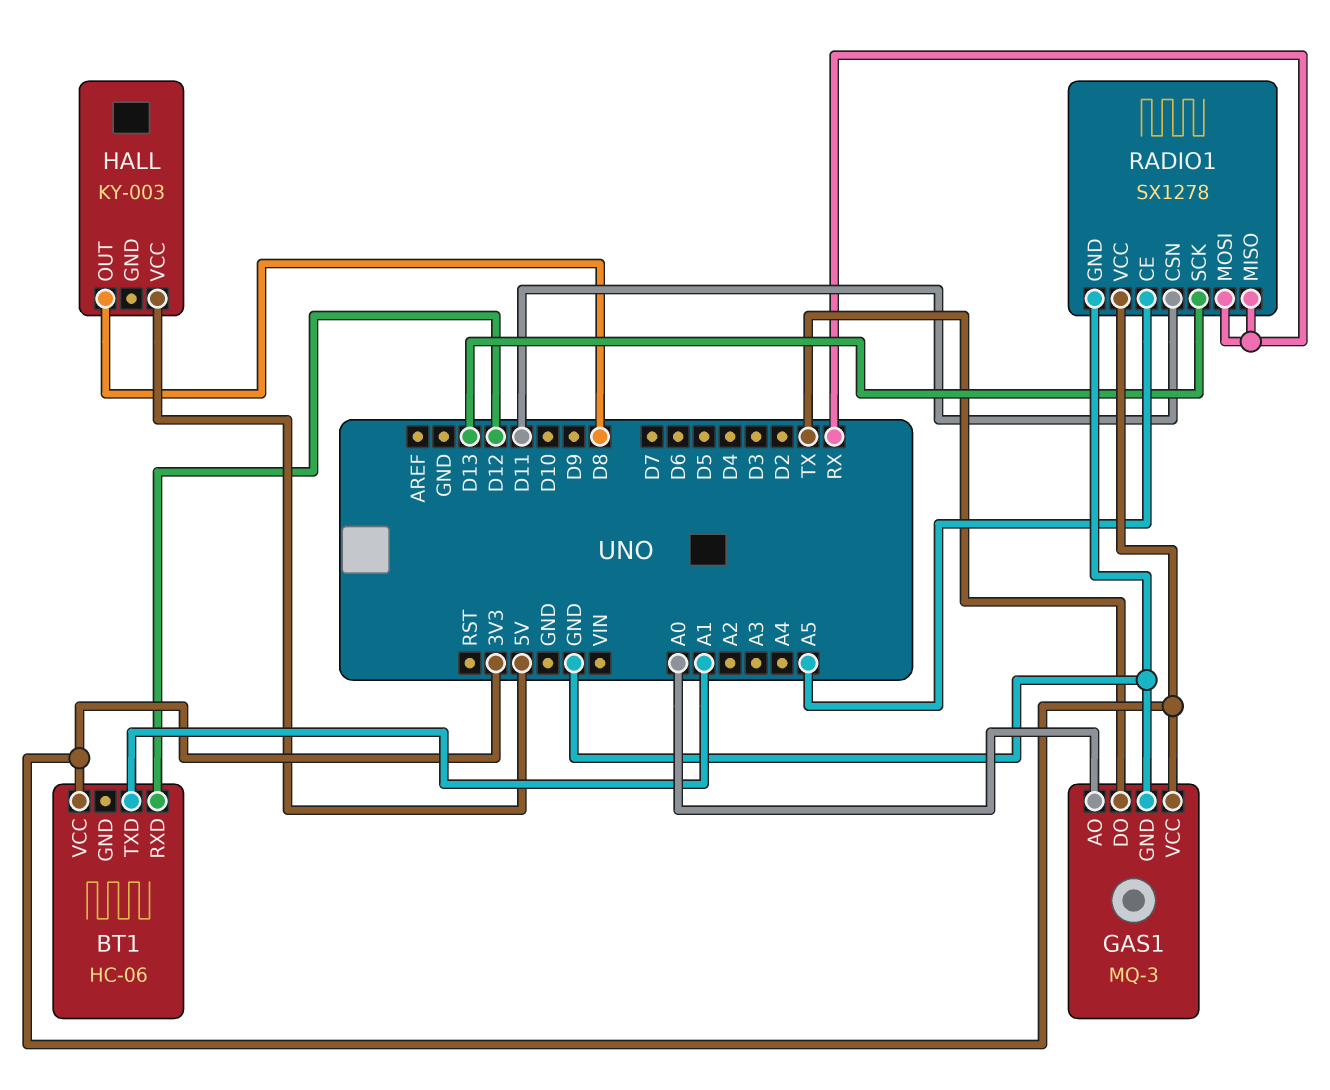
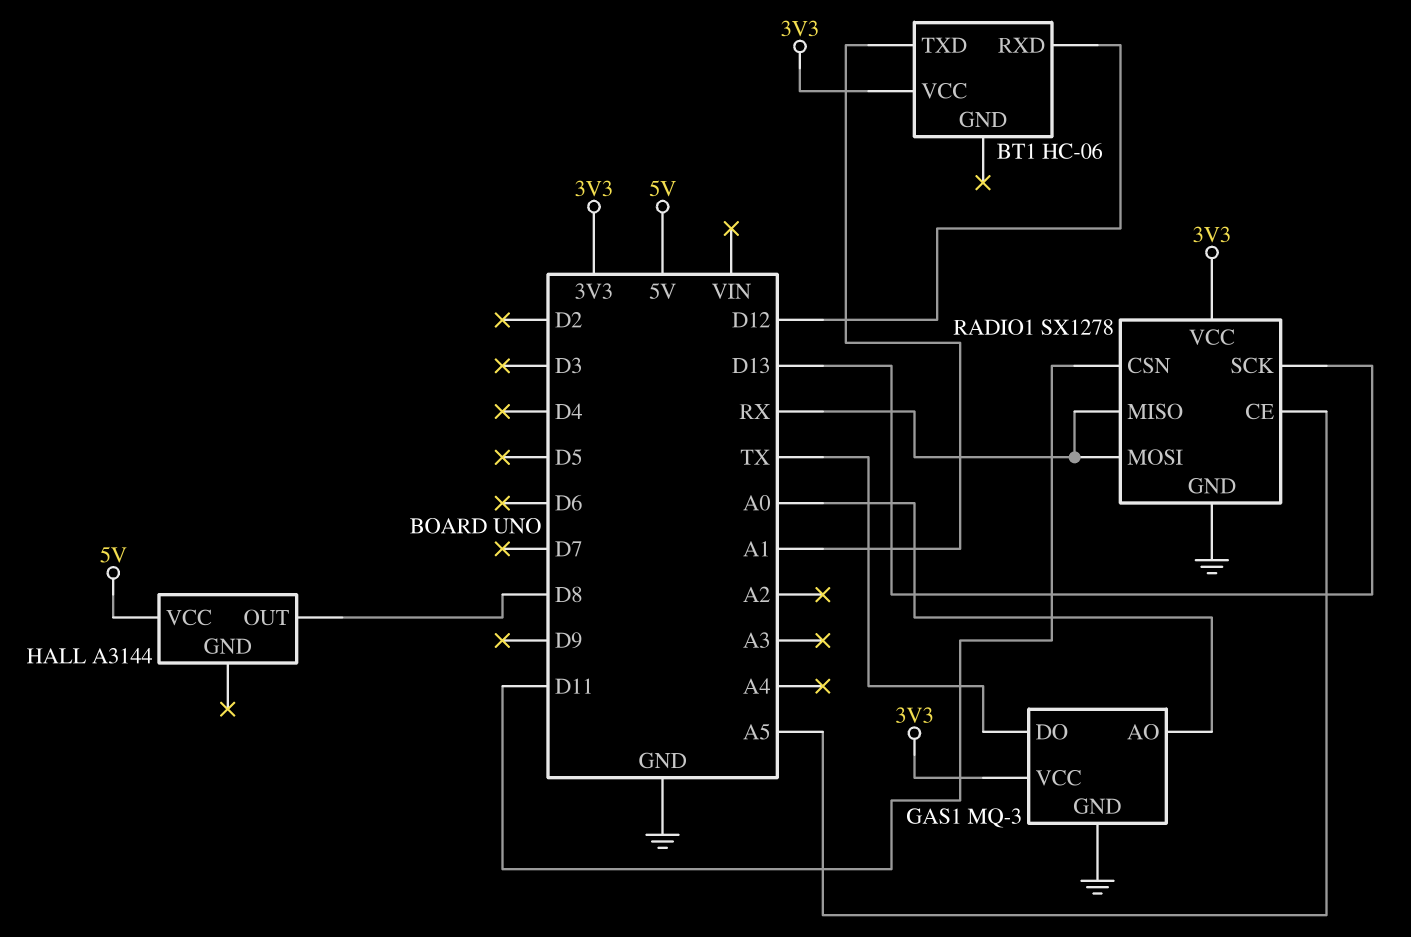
HALL: KY-003 -> A3144

